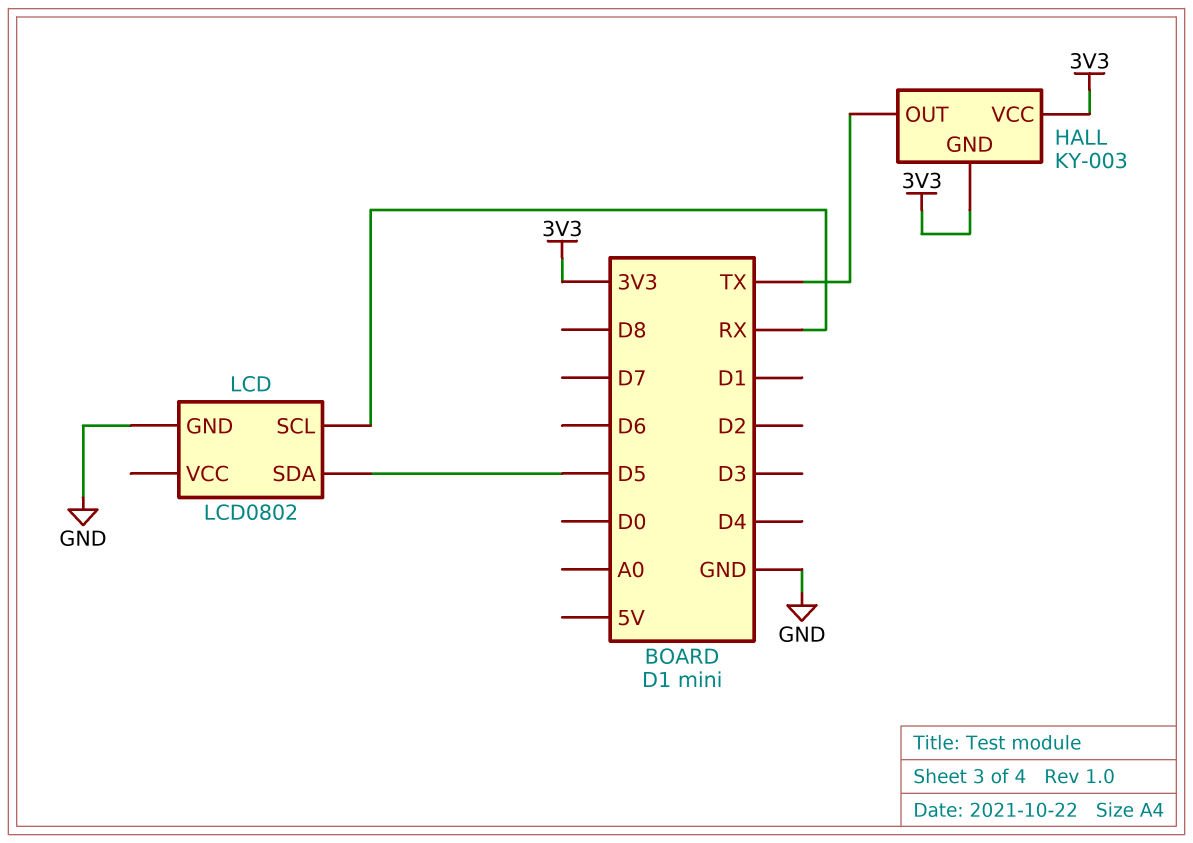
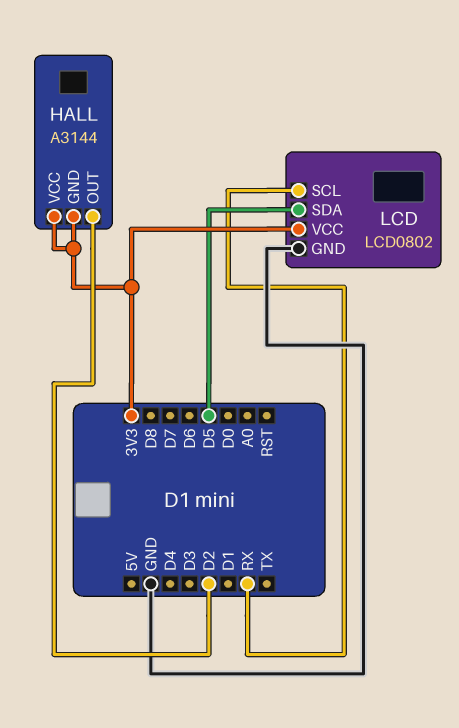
HALL: KY-003 -> A3144
HALL pin OUT: TX -> D2
LCD pin VCC: none -> 3V3

